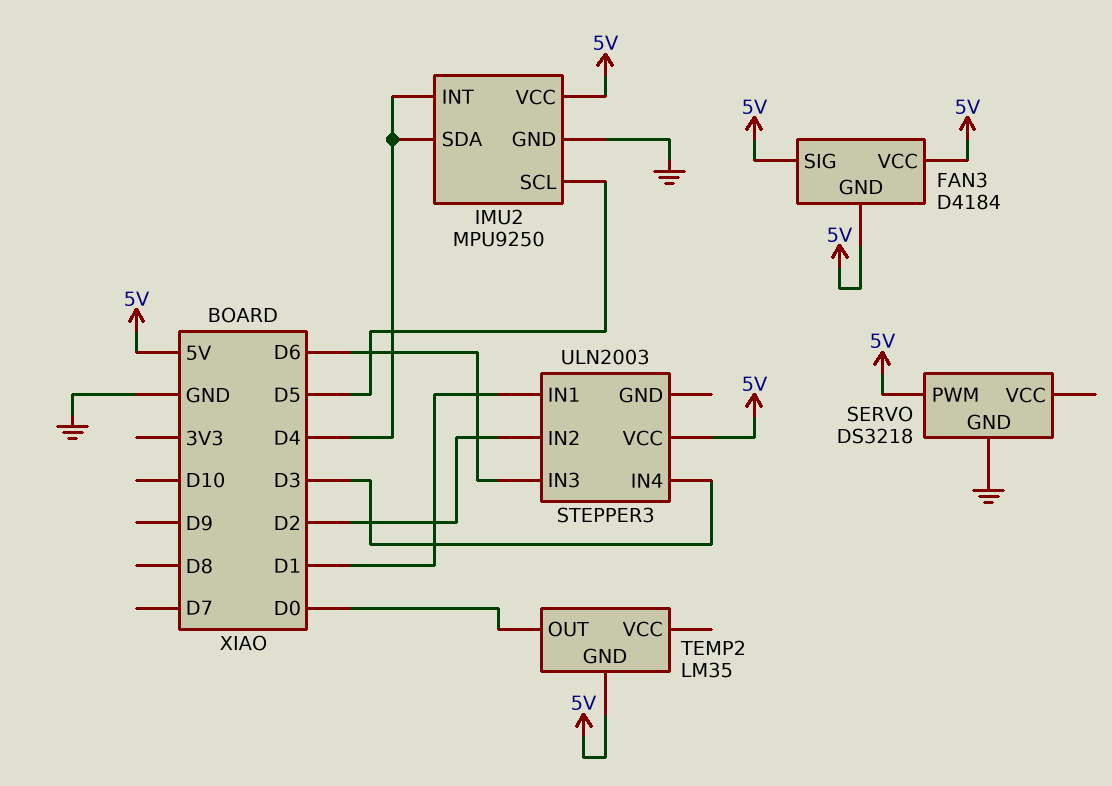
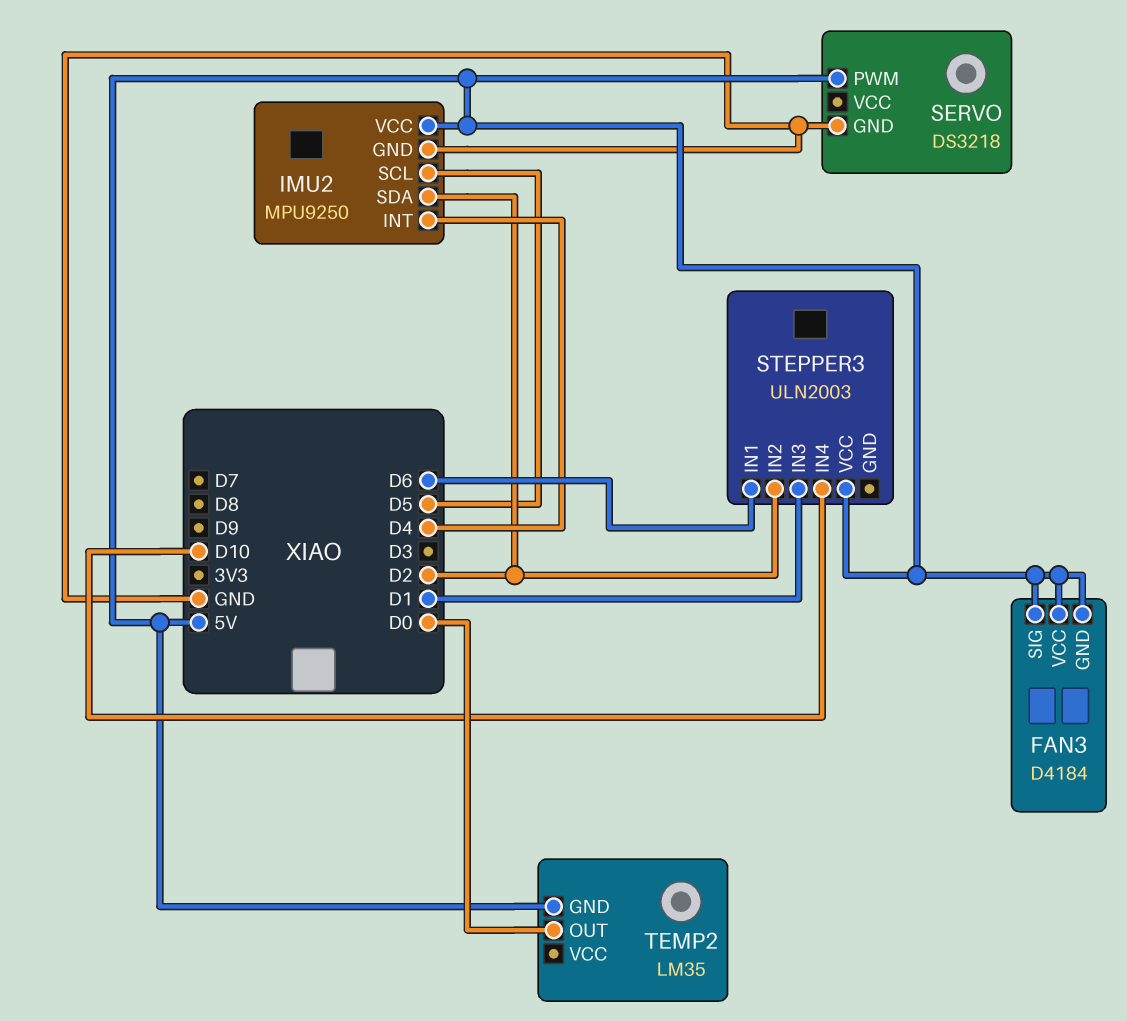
IMU2 pin SDA: D4 -> D2
STEPPER3 pin IN1: D1 -> D6
STEPPER3 pin IN3: D6 -> D1
STEPPER3 pin IN4: D3 -> D10

